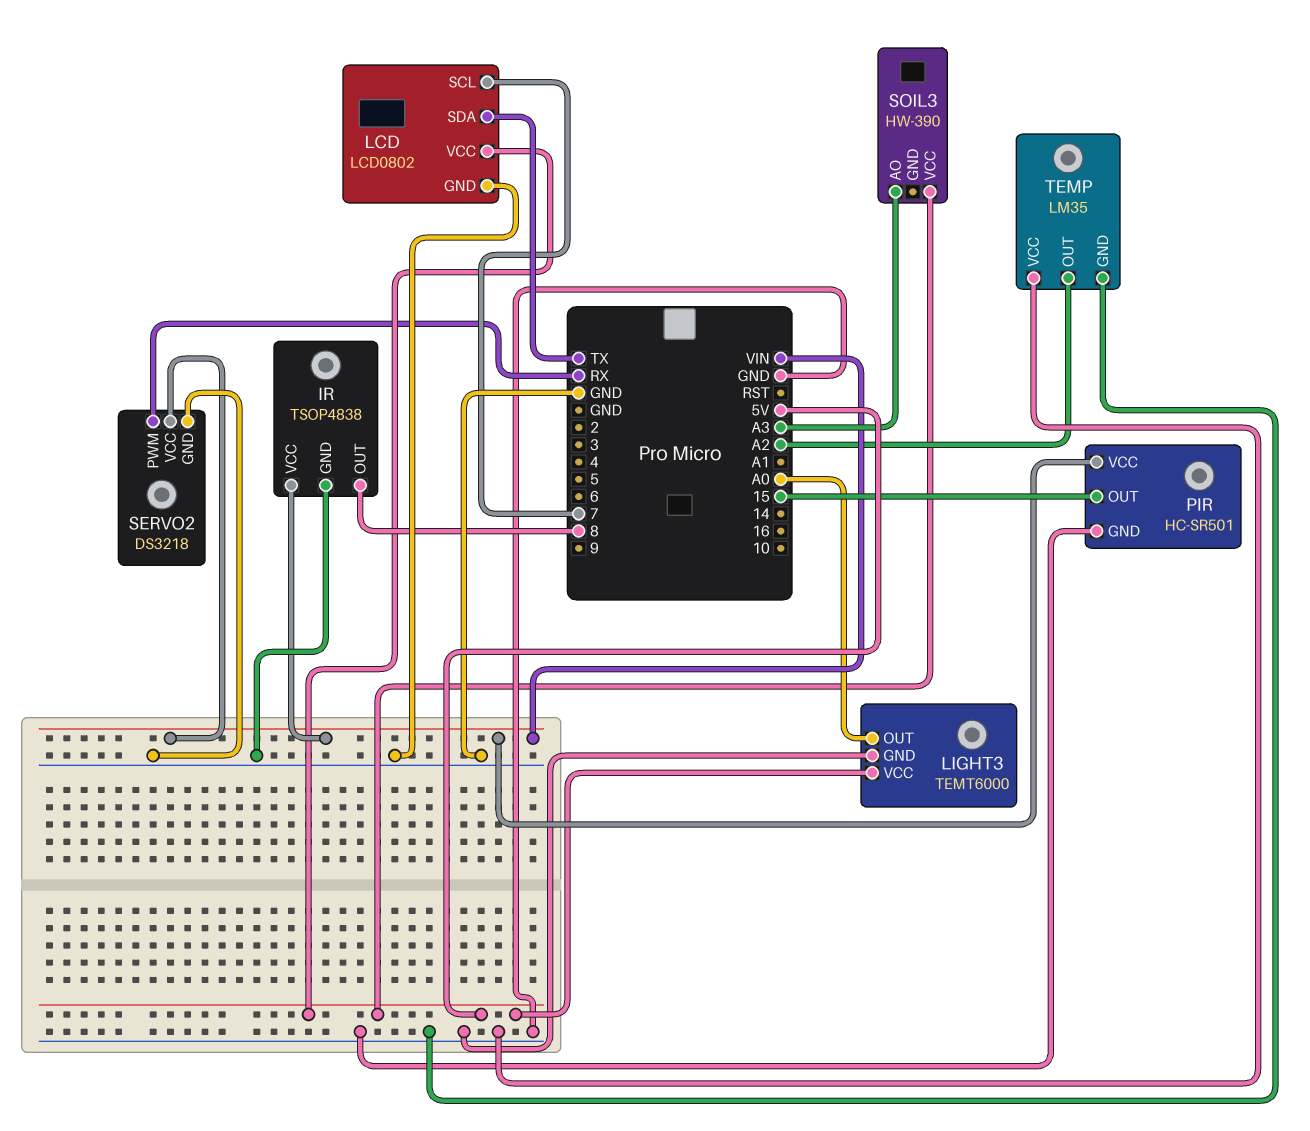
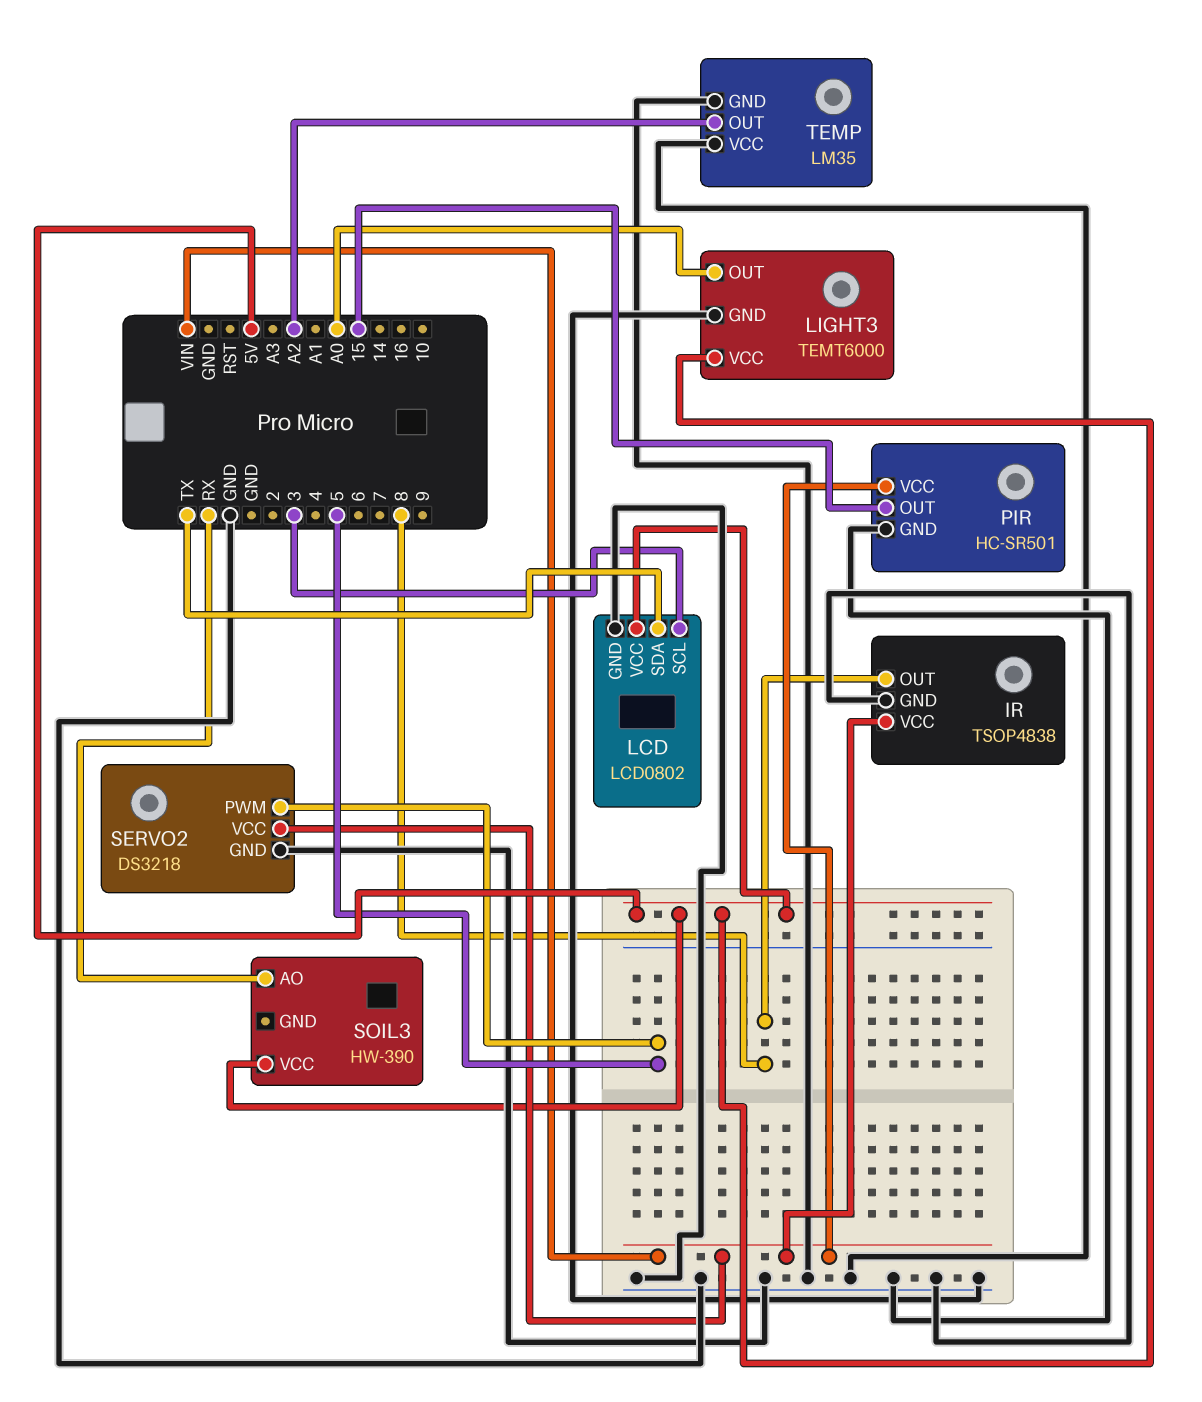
LCD pin SCL: 7 -> 3
SERVO2 pin PWM: RX -> 5
SOIL3 pin AO: A3 -> RX

